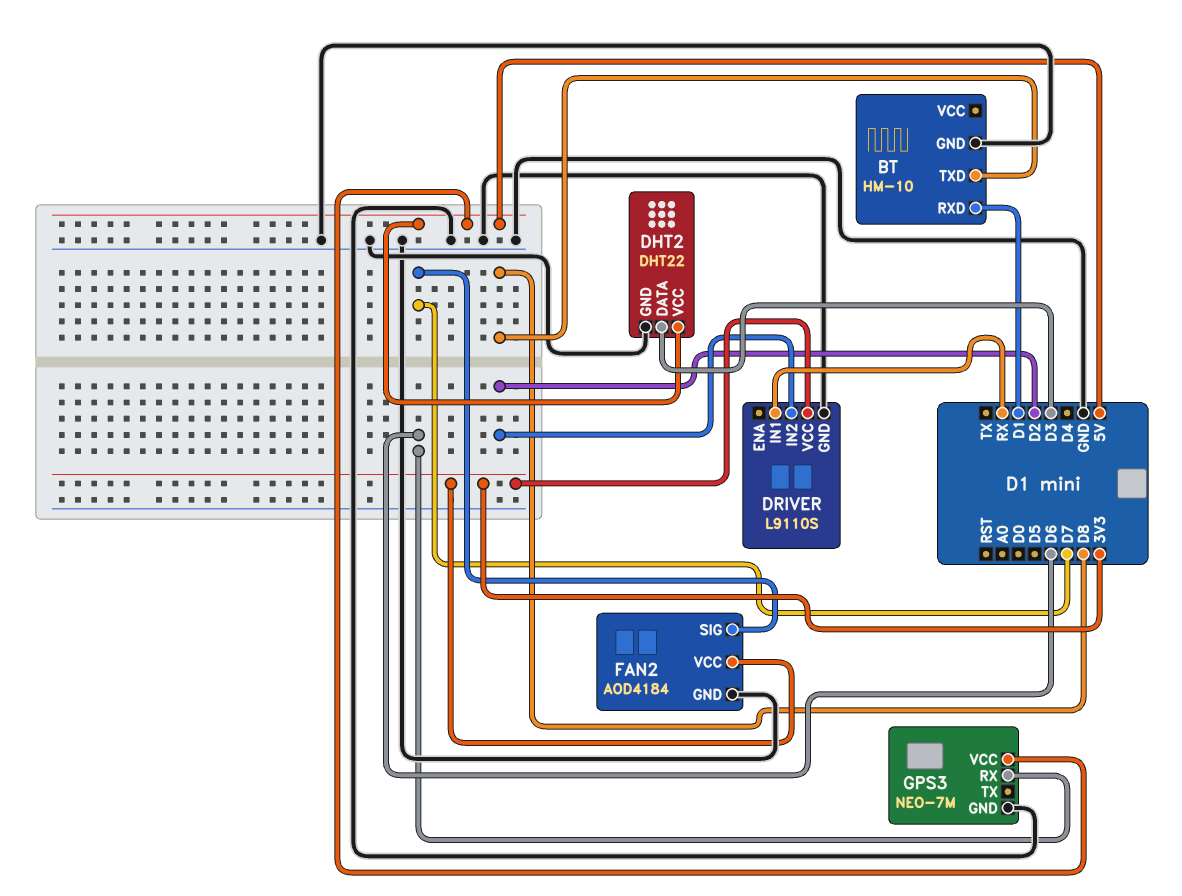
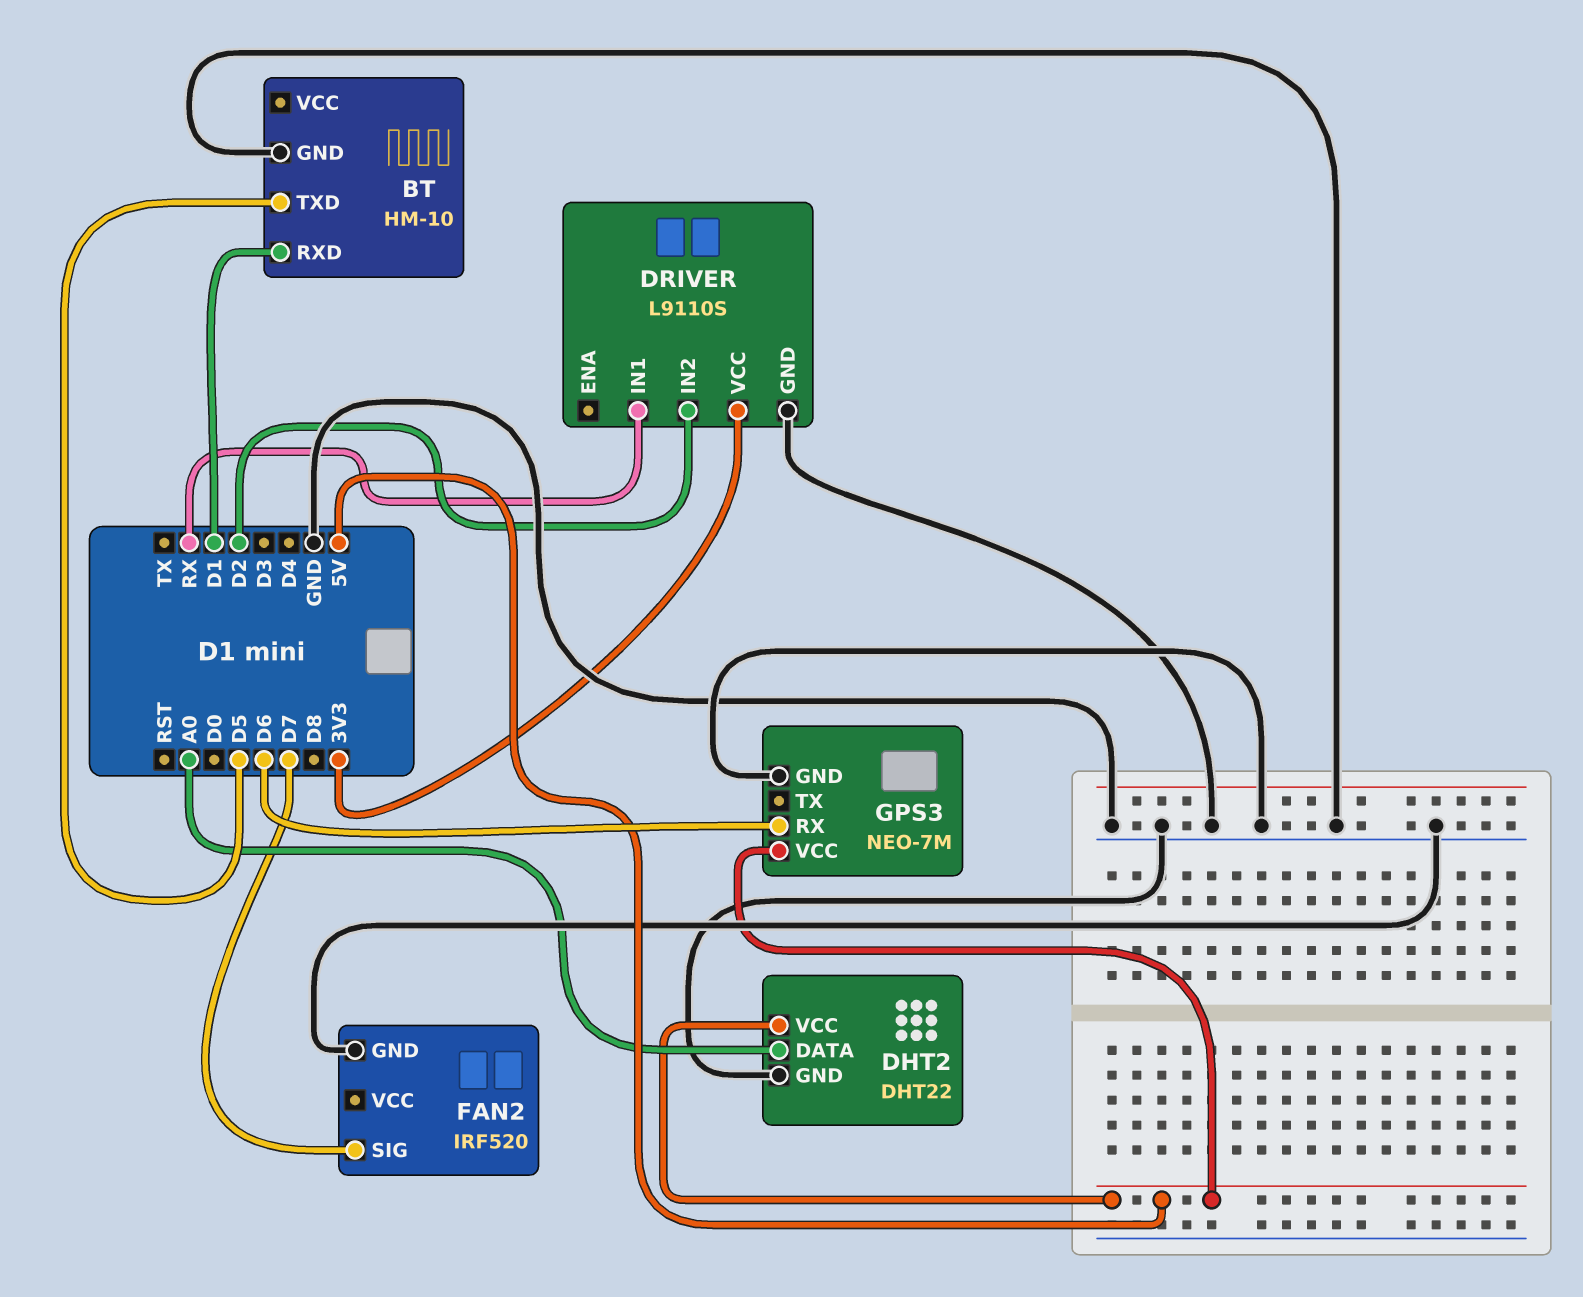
BT pin TXD: D8 -> D5
DHT2 pin DATA: D3 -> A0
FAN2: AOD4184 -> IRF520
FAN2 pin VCC: 3V3 -> none

